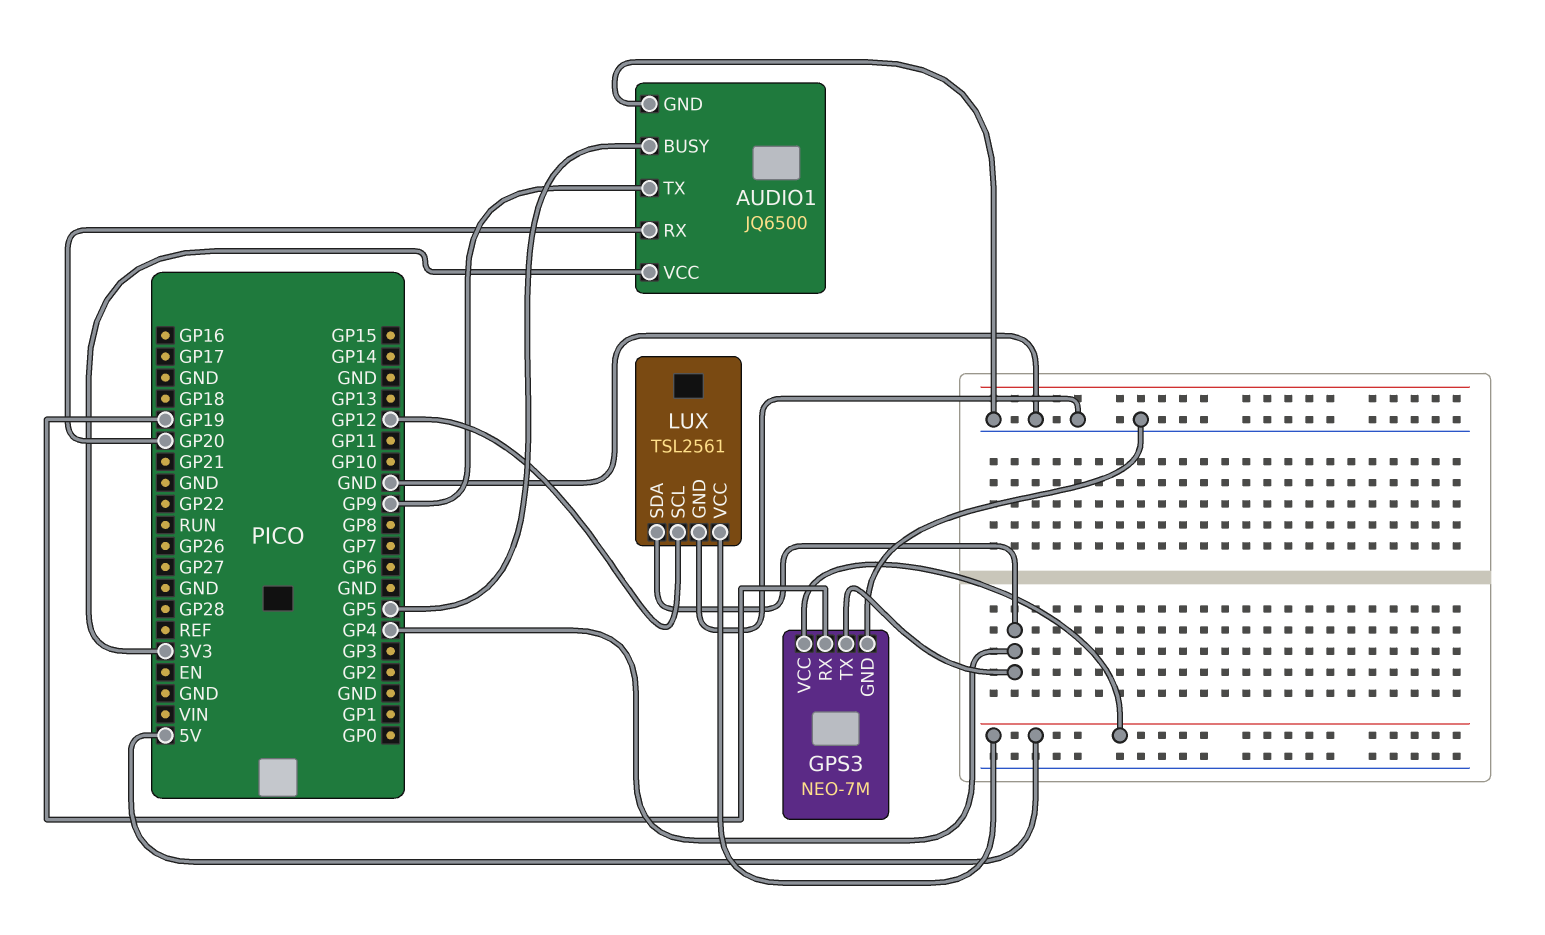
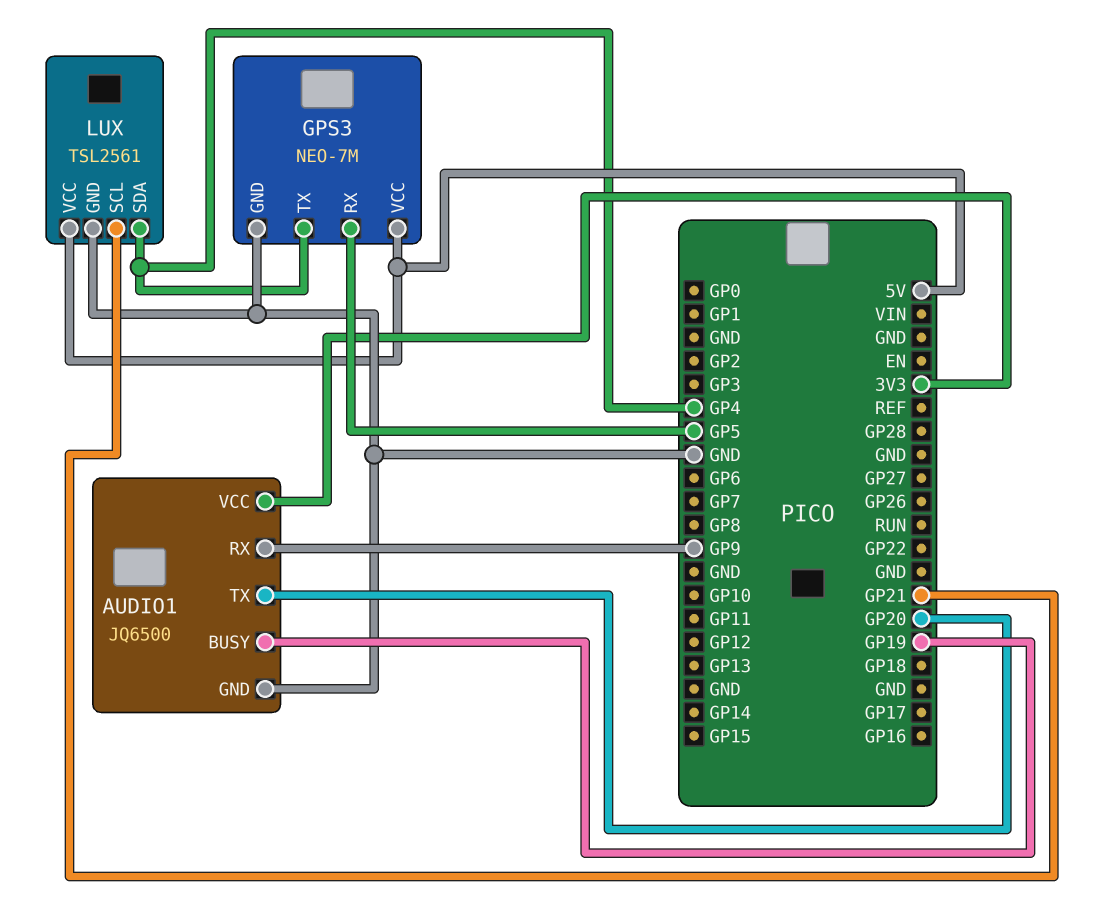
AUDIO1 pin BUSY: GP5 -> GP19
AUDIO1 pin RX: GP20 -> GP9
AUDIO1 pin TX: GP9 -> GP20
GPS3 pin RX: GP19 -> GP5
LUX pin SCL: GP12 -> GP21

